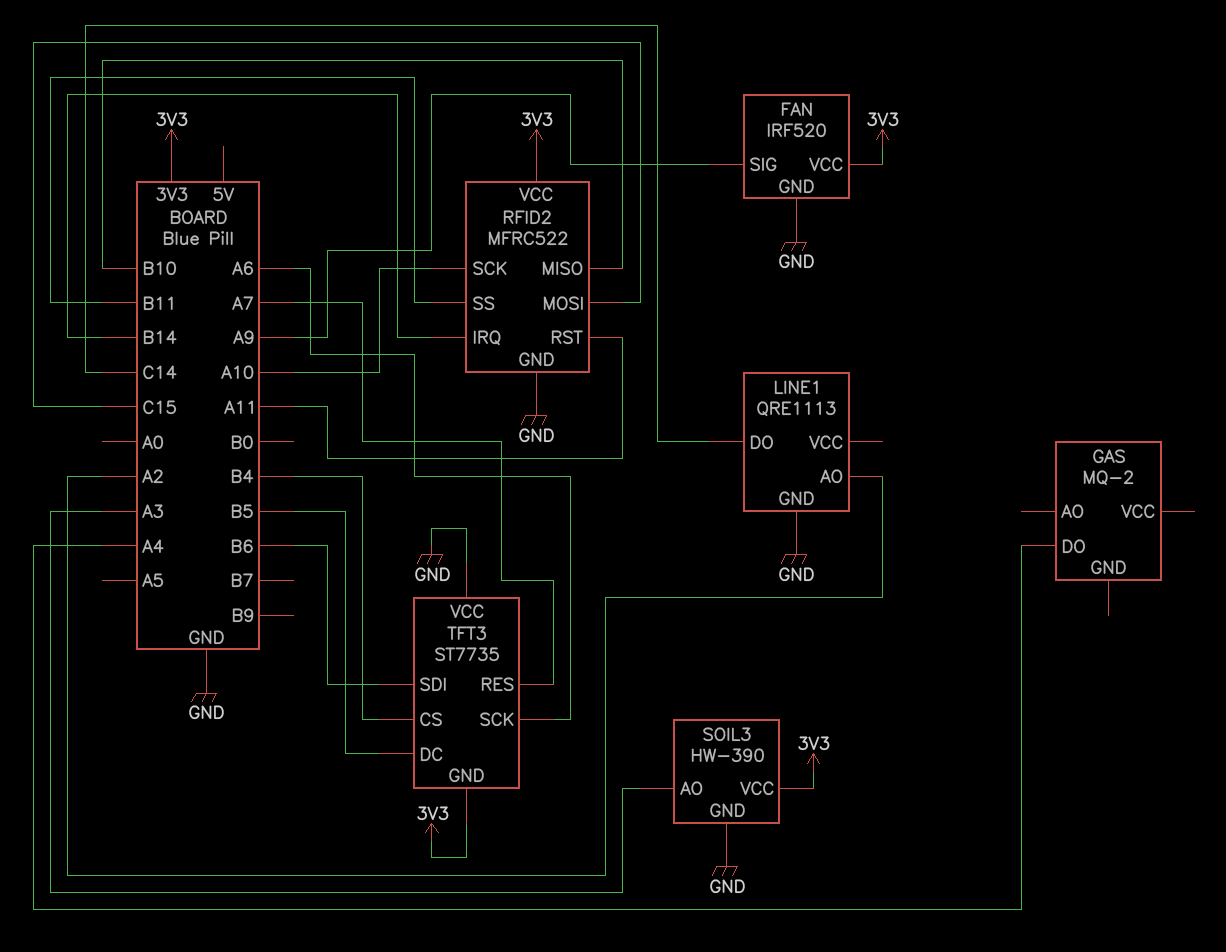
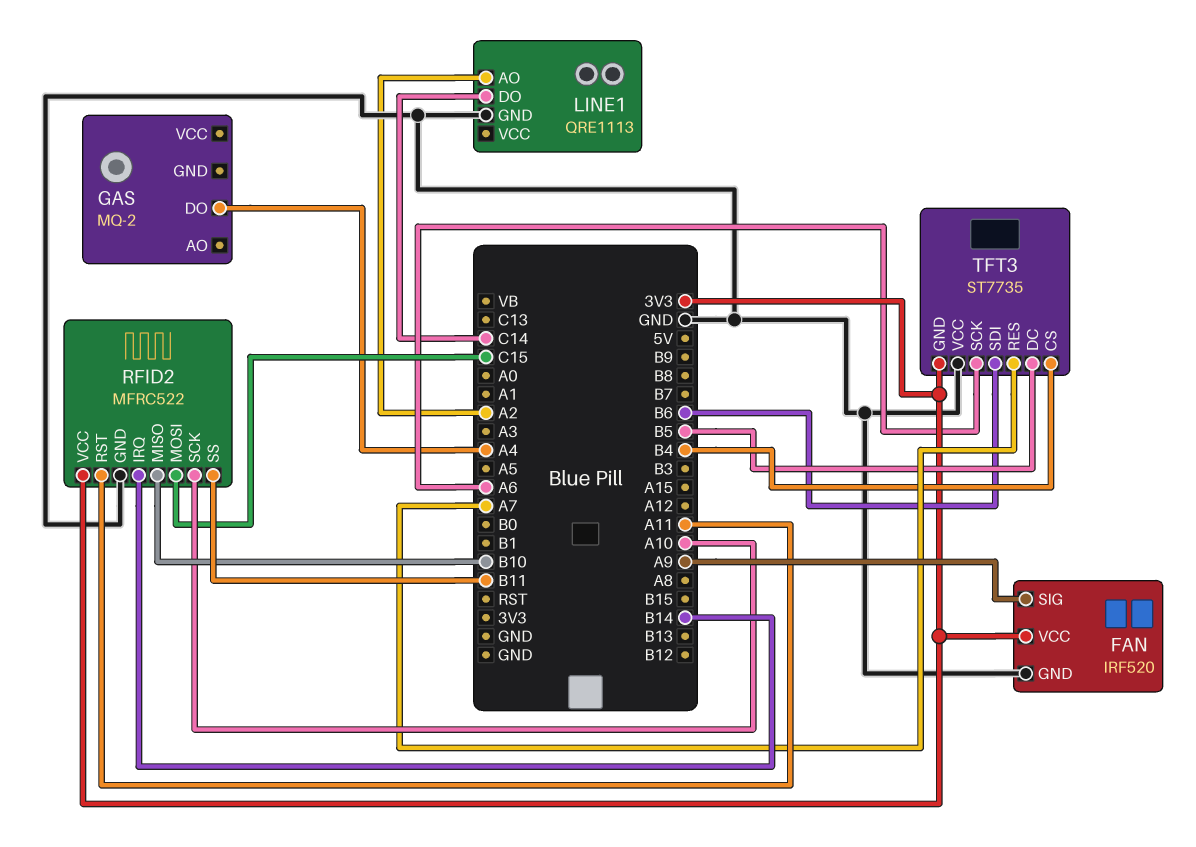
SOIL3: HW-390 -> none
SOIL3 pin AO: A3 -> none
SOIL3 pin GND: GND -> none
SOIL3 pin VCC: 3V3 -> none

